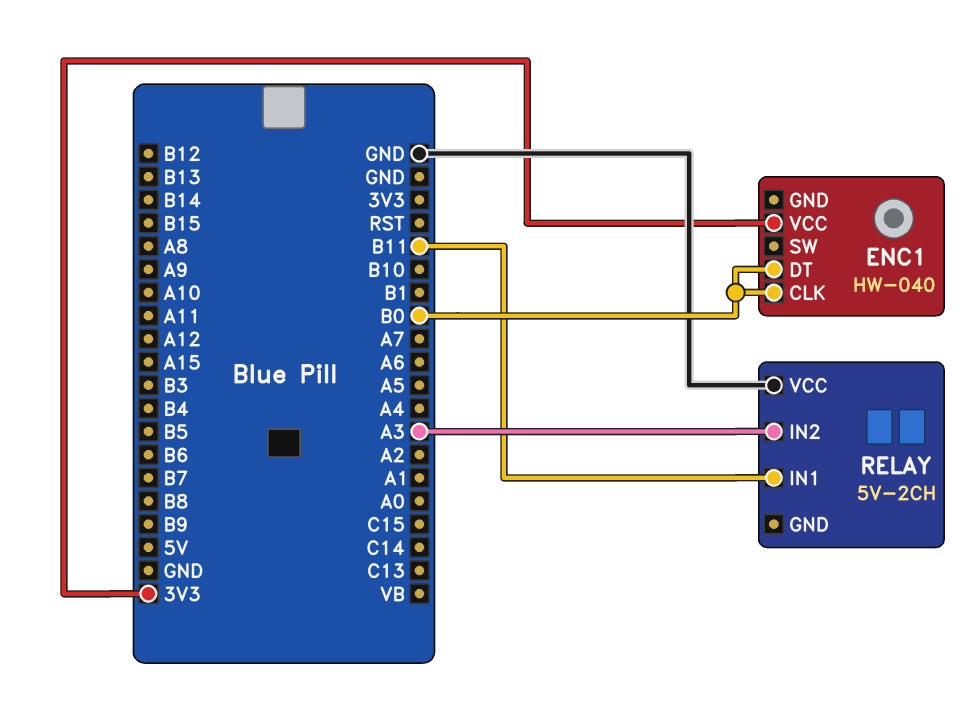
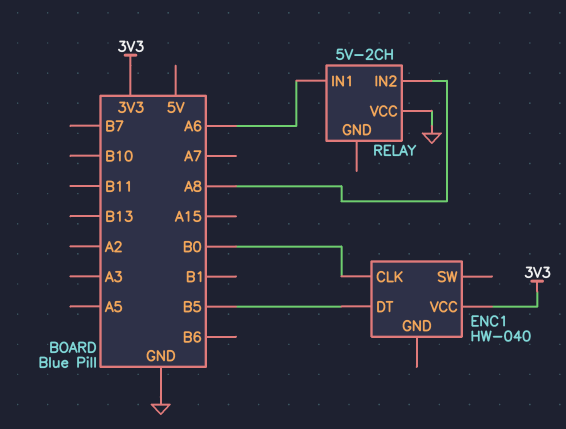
ENC1 pin DT: B0 -> B5
RELAY pin IN1: B11 -> A6
RELAY pin IN2: A3 -> A8

